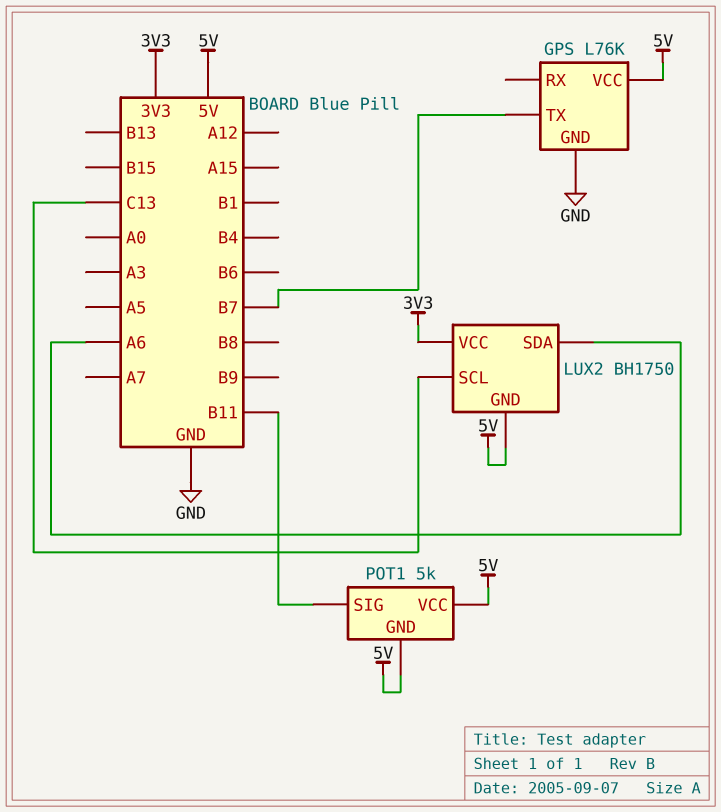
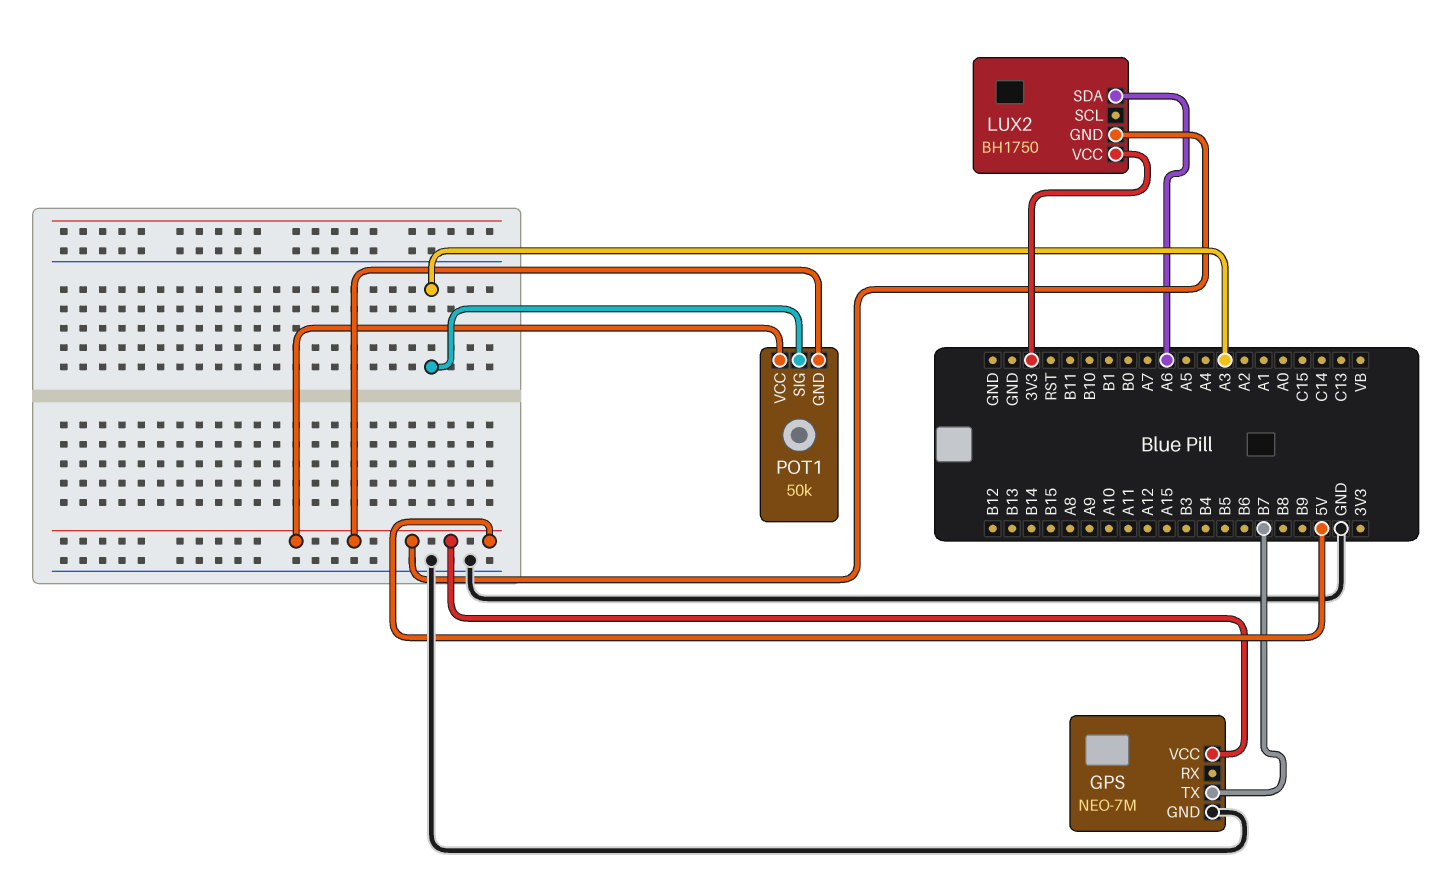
GPS: L76K -> NEO-7M
LUX2 pin SCL: C13 -> none
POT1: 5k -> 50k
POT1 pin SIG: B11 -> A3

